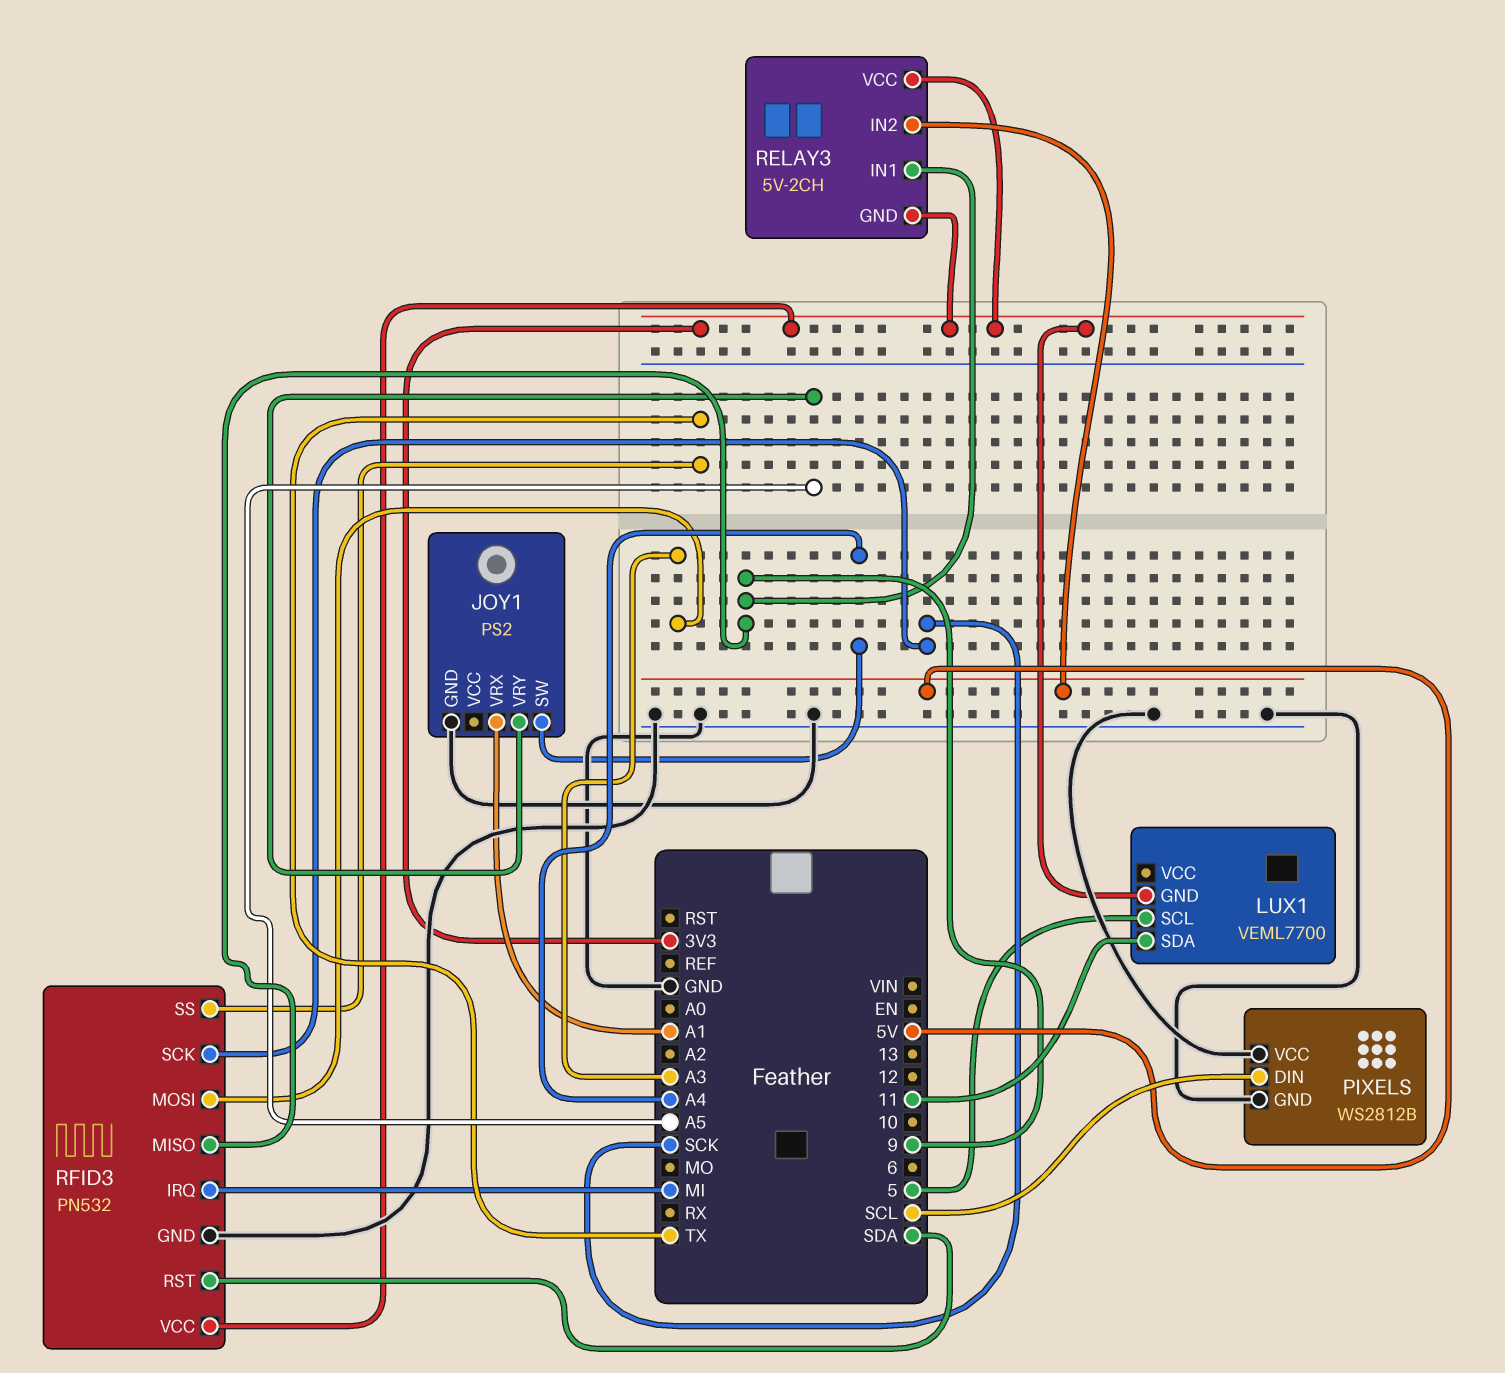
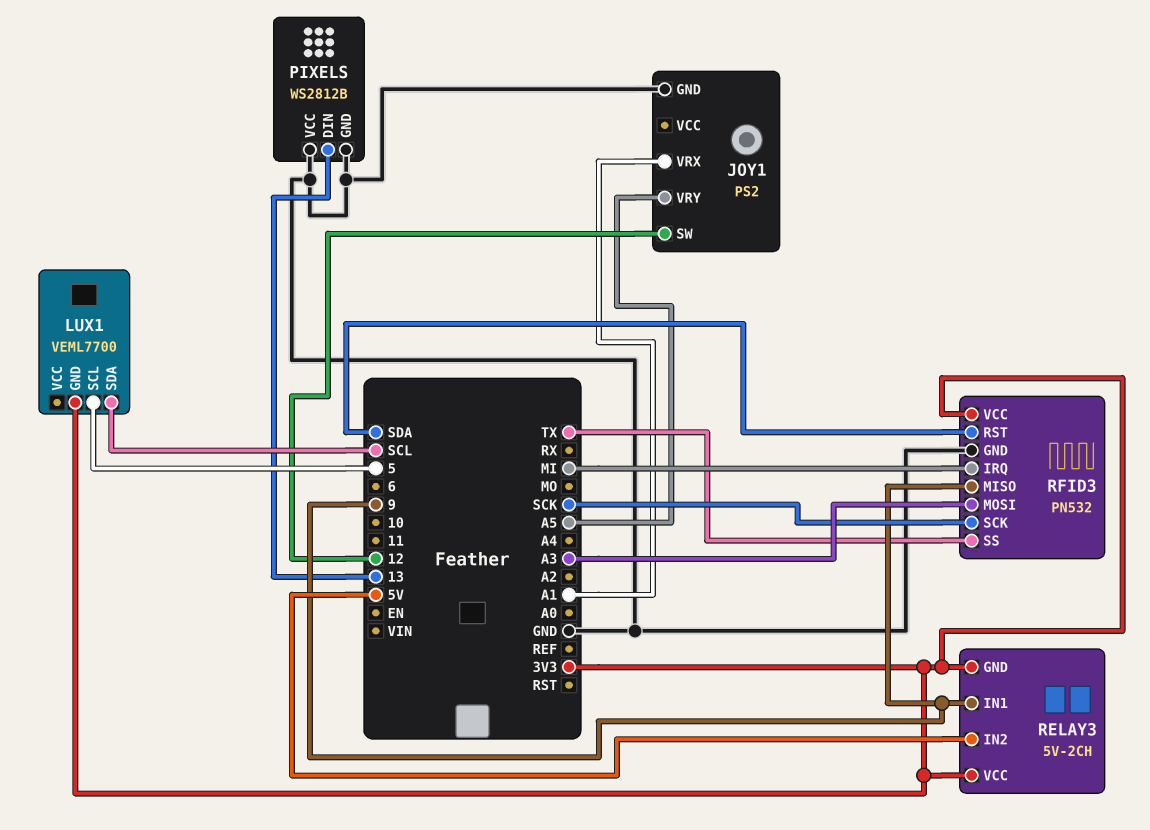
JOY1 pin SW: A4 -> 12
LUX1 pin SDA: 11 -> SCL
PIXELS pin DIN: SCL -> 13

